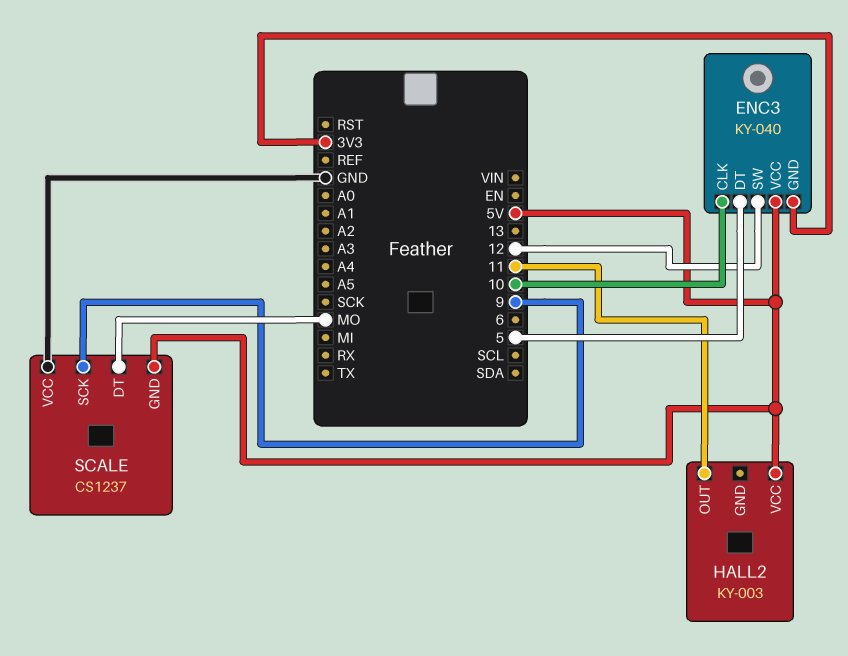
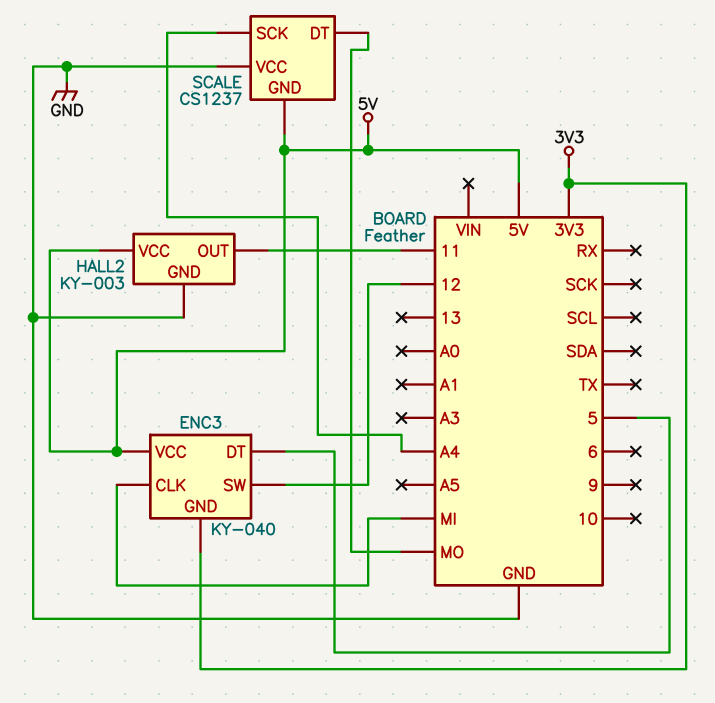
ENC3 pin CLK: 10 -> MI
HALL2 pin GND: none -> GND
SCALE pin SCK: 9 -> A4

